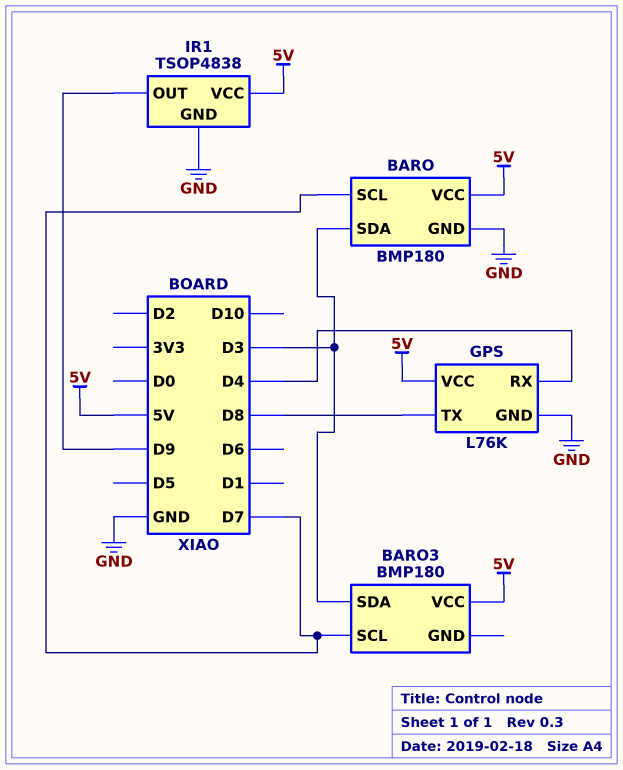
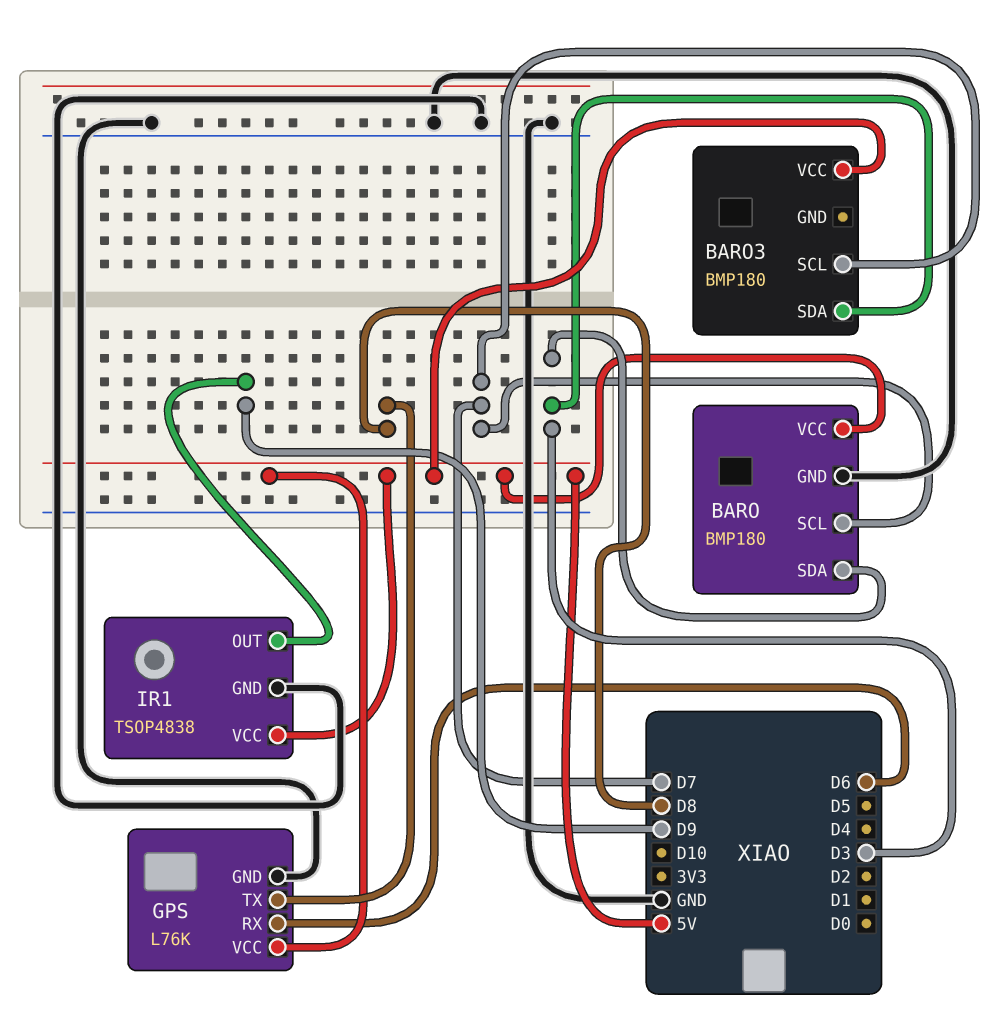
GPS pin RX: D4 -> D6

